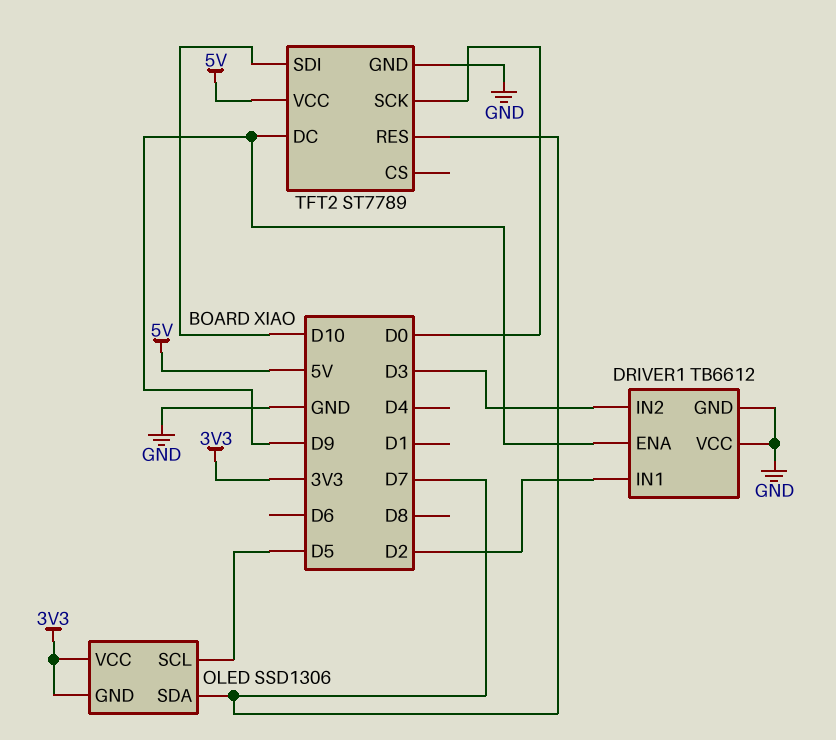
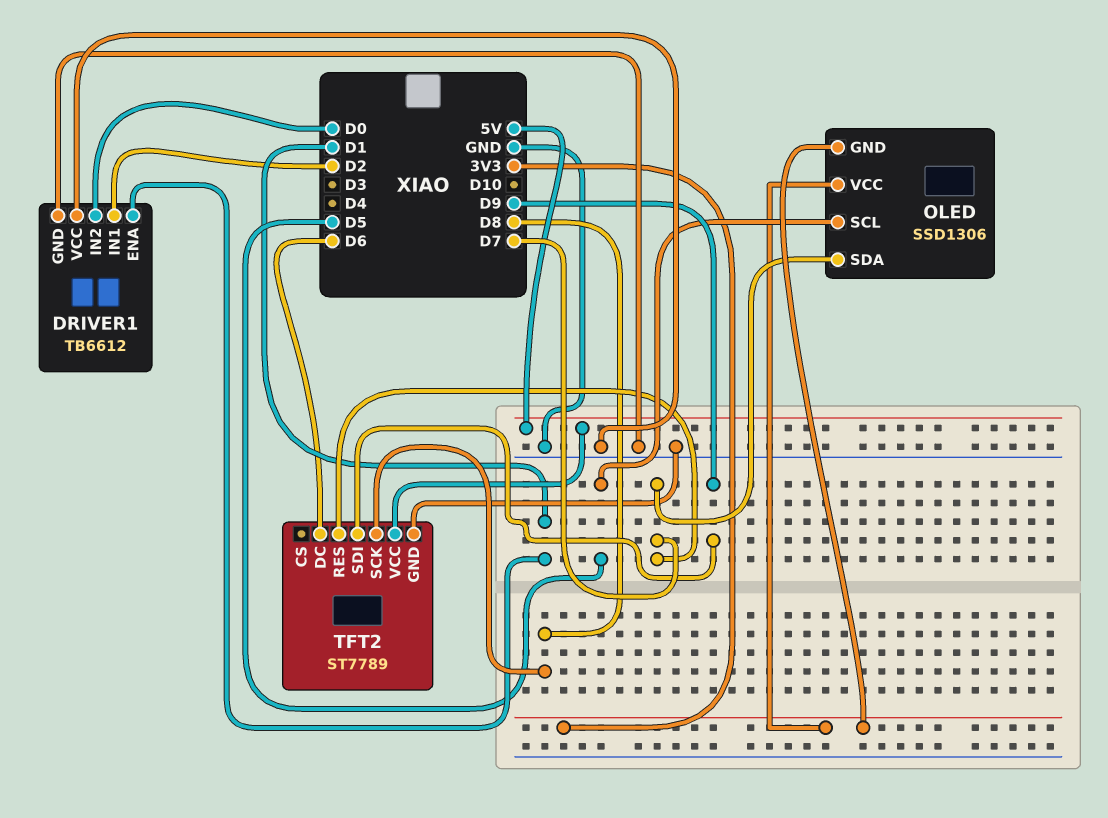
DRIVER1 pin ENA: D9 -> D1
DRIVER1 pin IN2: D3 -> D0
TFT2 pin DC: D9 -> D6
TFT2 pin SCK: D0 -> D8
TFT2 pin SDI: D10 -> D9

